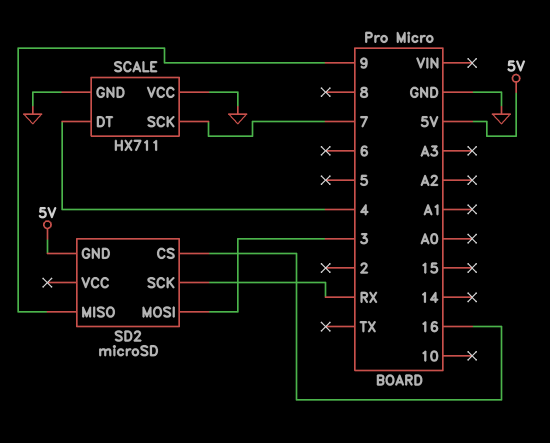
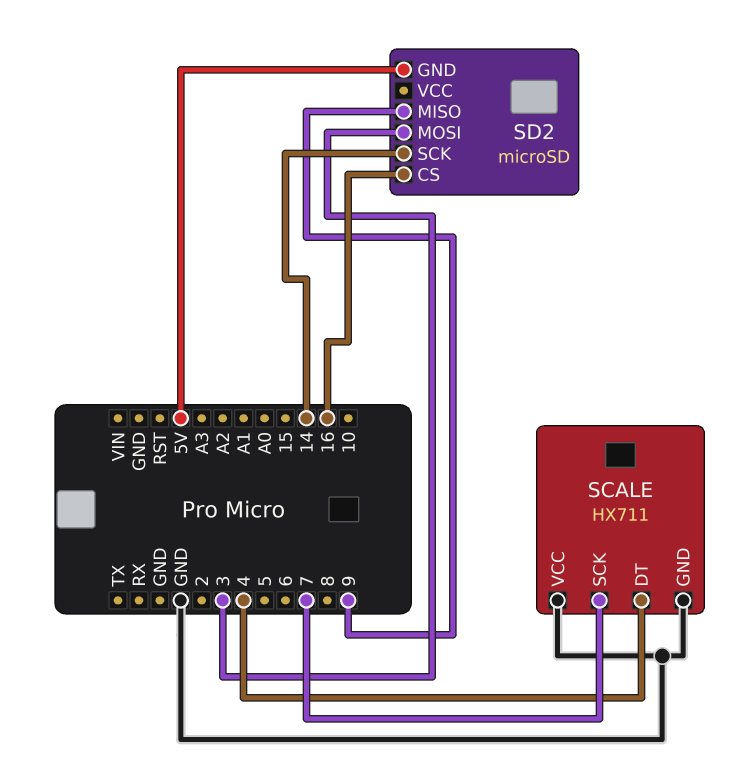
SD2 pin SCK: RX -> 14

